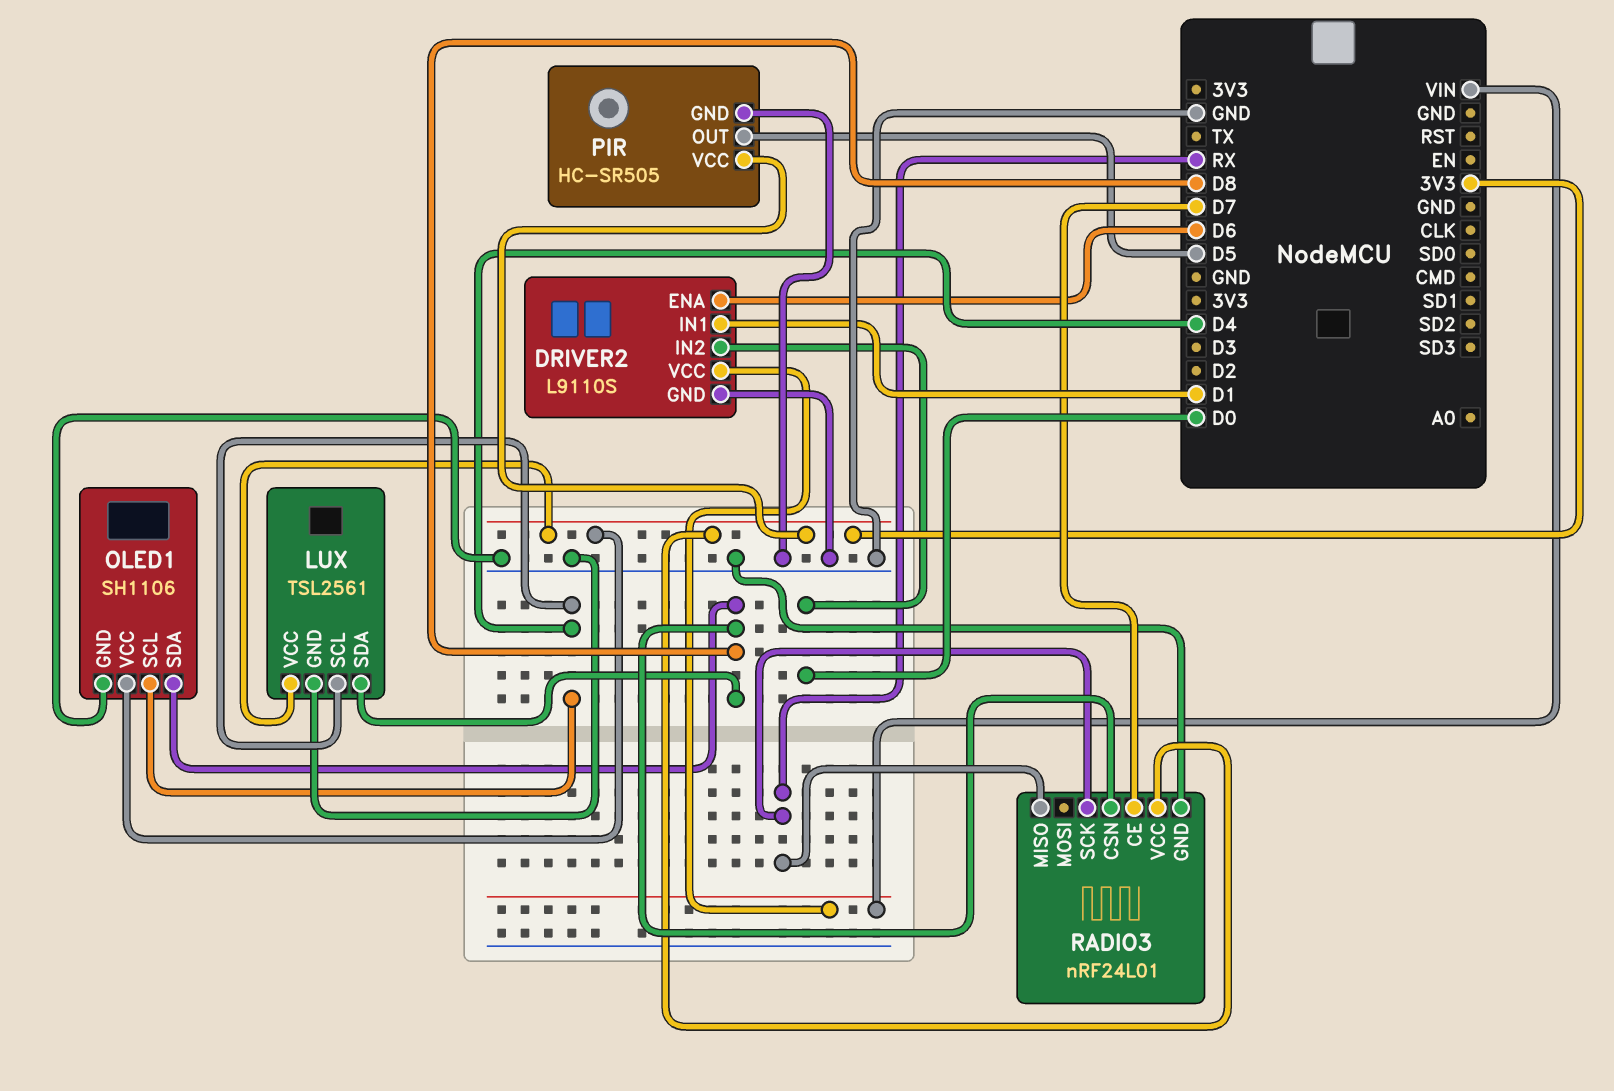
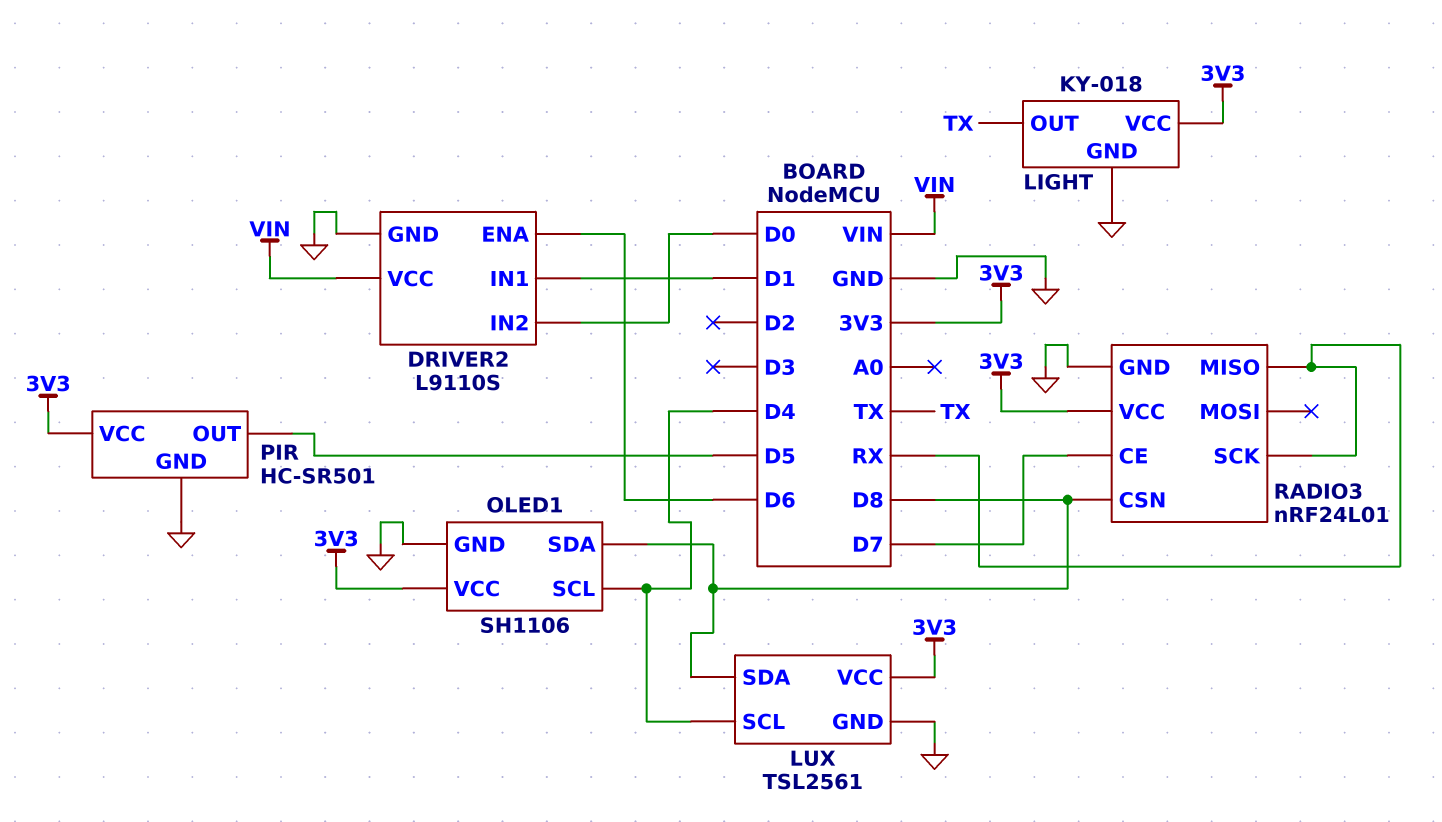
LIGHT: none -> KY-018
LIGHT pin GND: none -> GND
LIGHT pin OUT: none -> TX
LIGHT pin VCC: none -> 3V3
PIR: HC-SR505 -> HC-SR501

